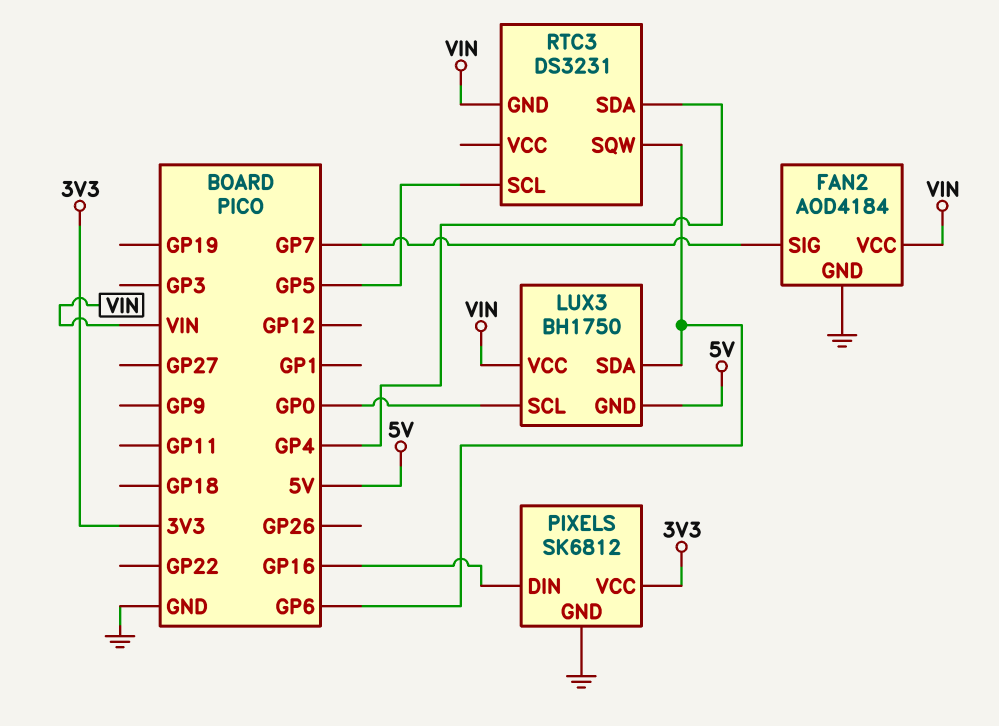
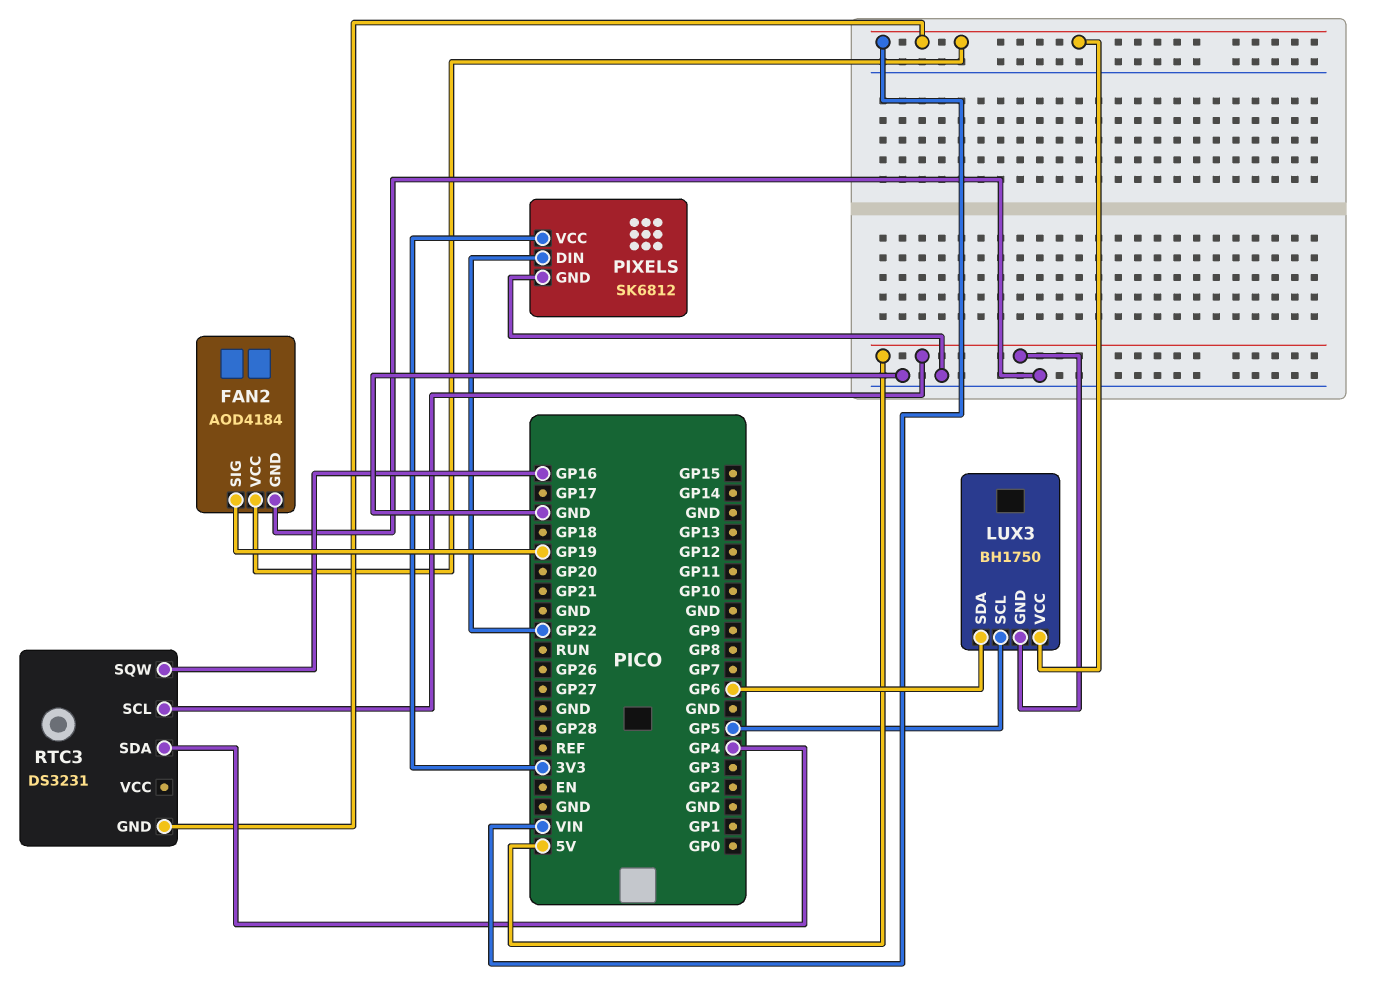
FAN2 pin SIG: GP7 -> GP19
LUX3 pin SCL: GP0 -> GP5
PIXELS pin DIN: GP16 -> GP22
RTC3 pin SCL: GP5 -> 5V
RTC3 pin SQW: GP6 -> GP16

